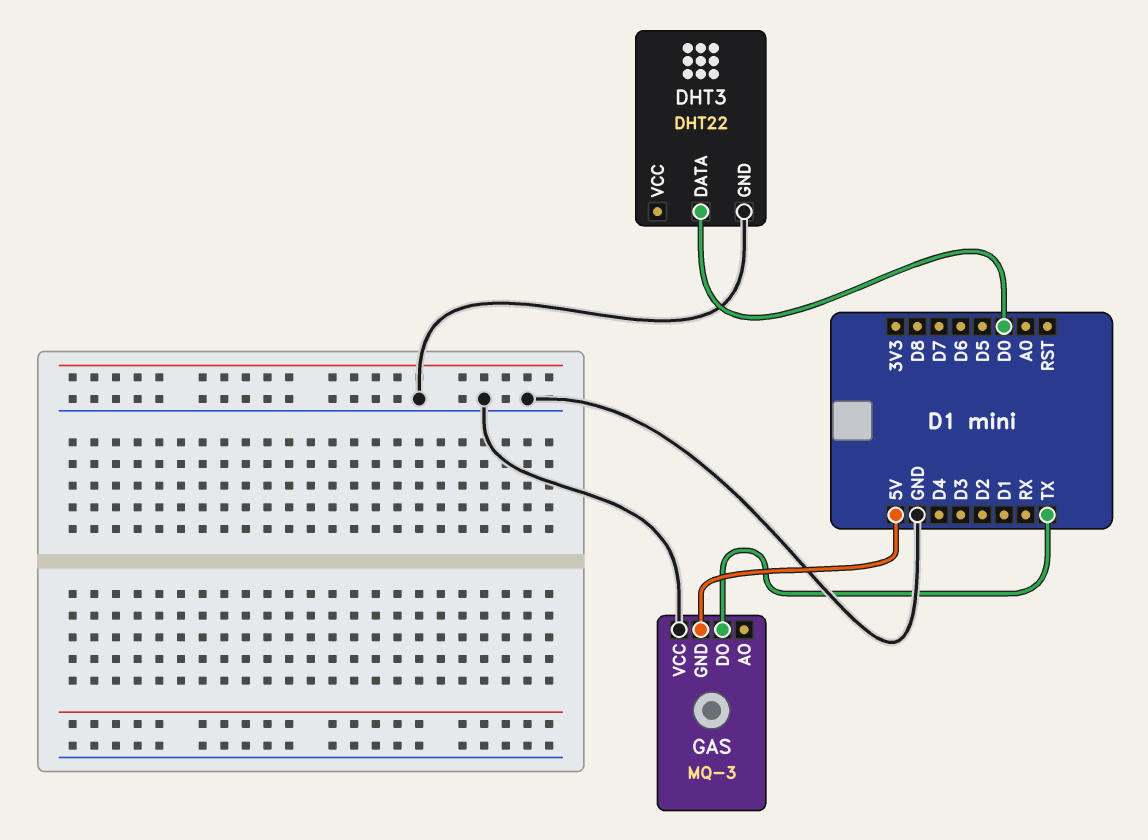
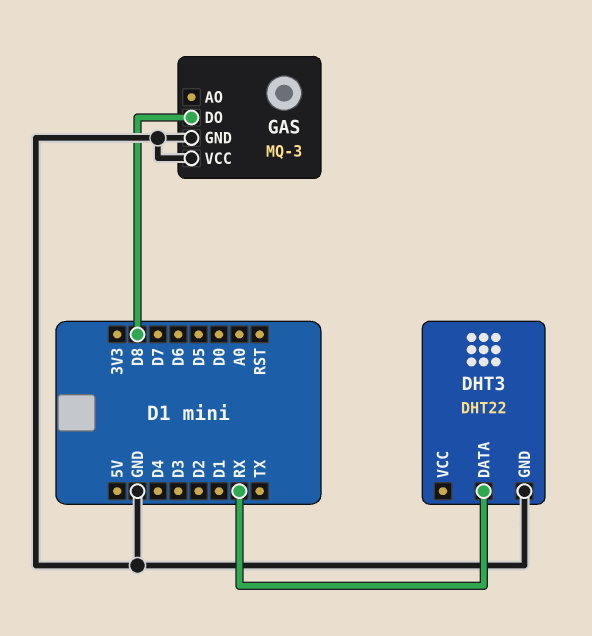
DHT3 pin DATA: D0 -> RX
GAS pin DO: TX -> D8
GAS pin GND: 5V -> GND

